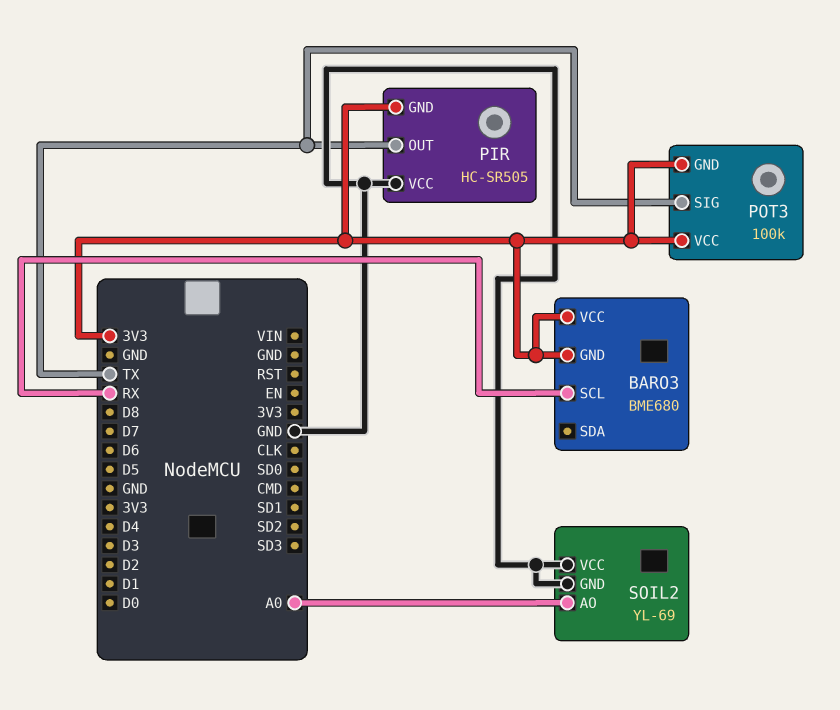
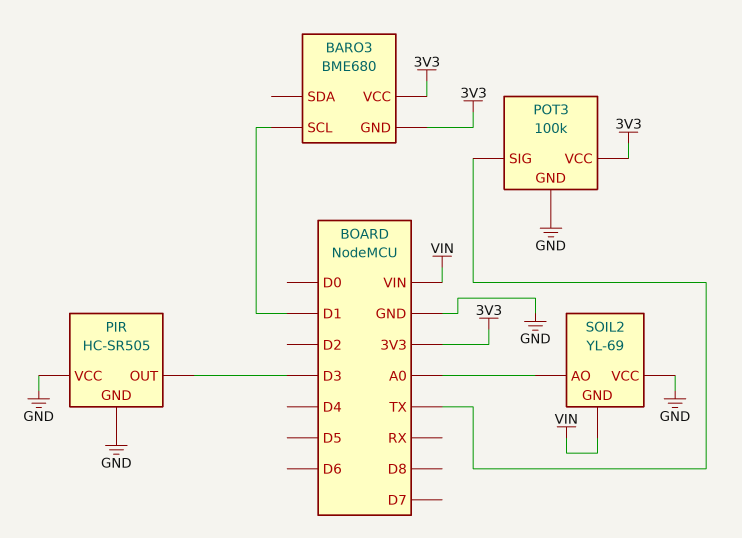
BARO3 pin SCL: RX -> D1
PIR pin GND: 3V3 -> GND
PIR pin OUT: TX -> D3
POT3 pin GND: 3V3 -> GND
SOIL2 pin GND: GND -> VIN

